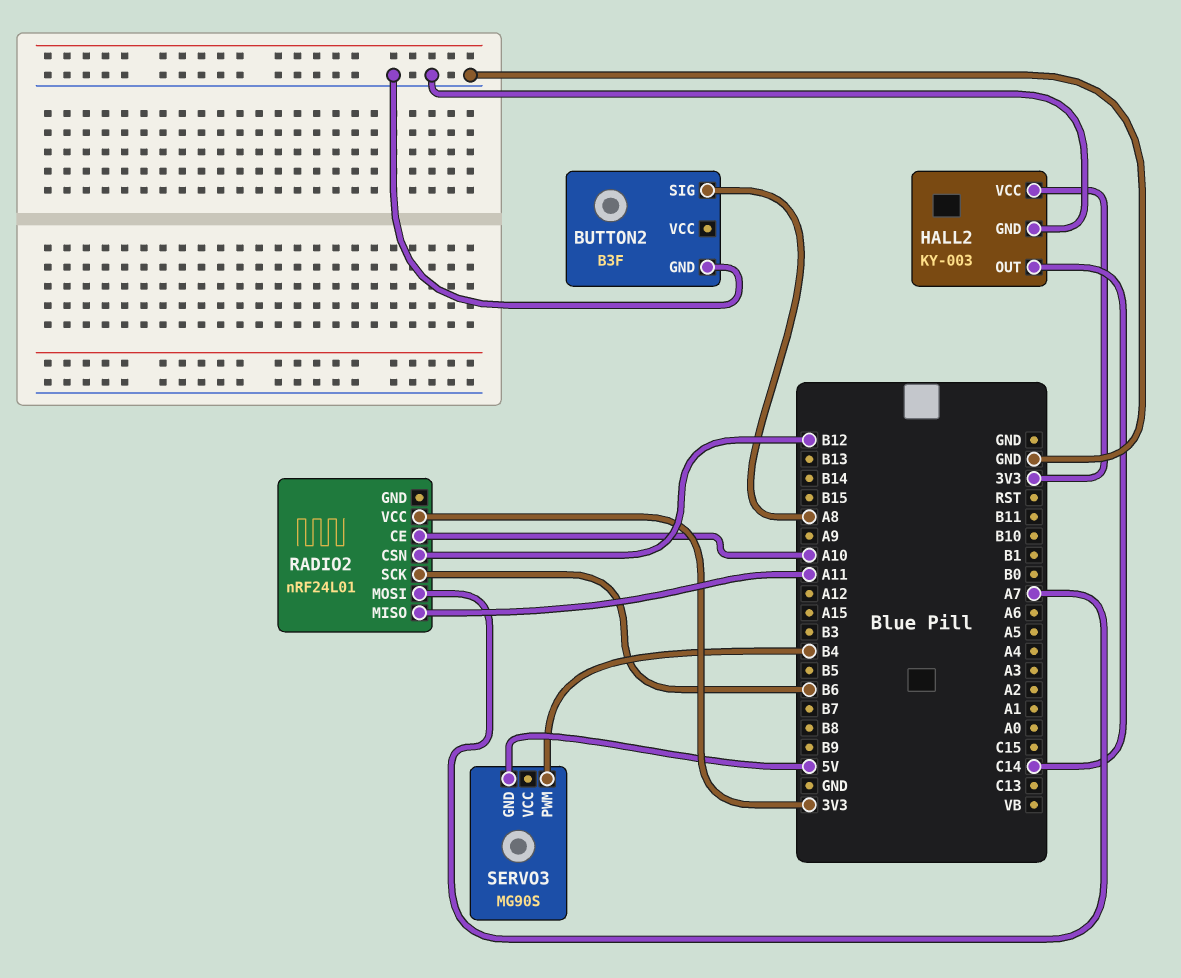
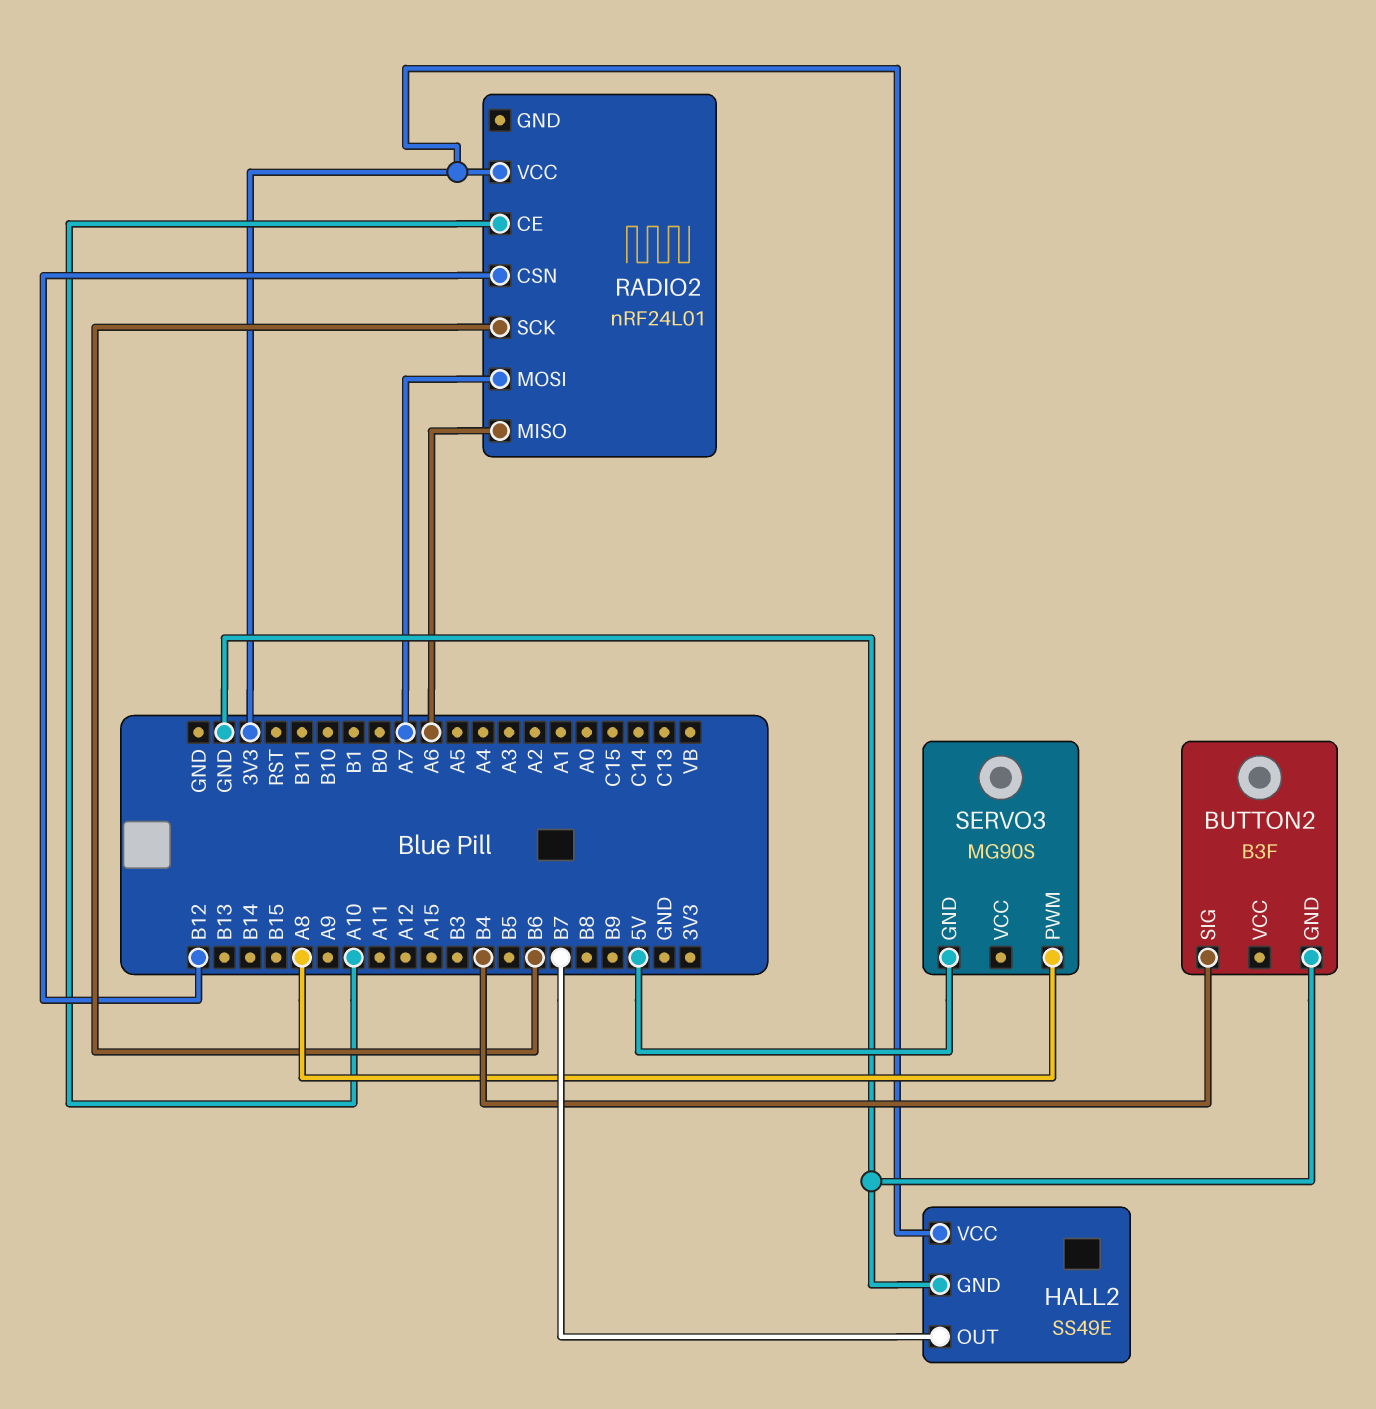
BUTTON2 pin SIG: A8 -> B4
HALL2: KY-003 -> SS49E
HALL2 pin OUT: C14 -> B7
RADIO2 pin MISO: A11 -> A6
SERVO3 pin PWM: B4 -> A8

